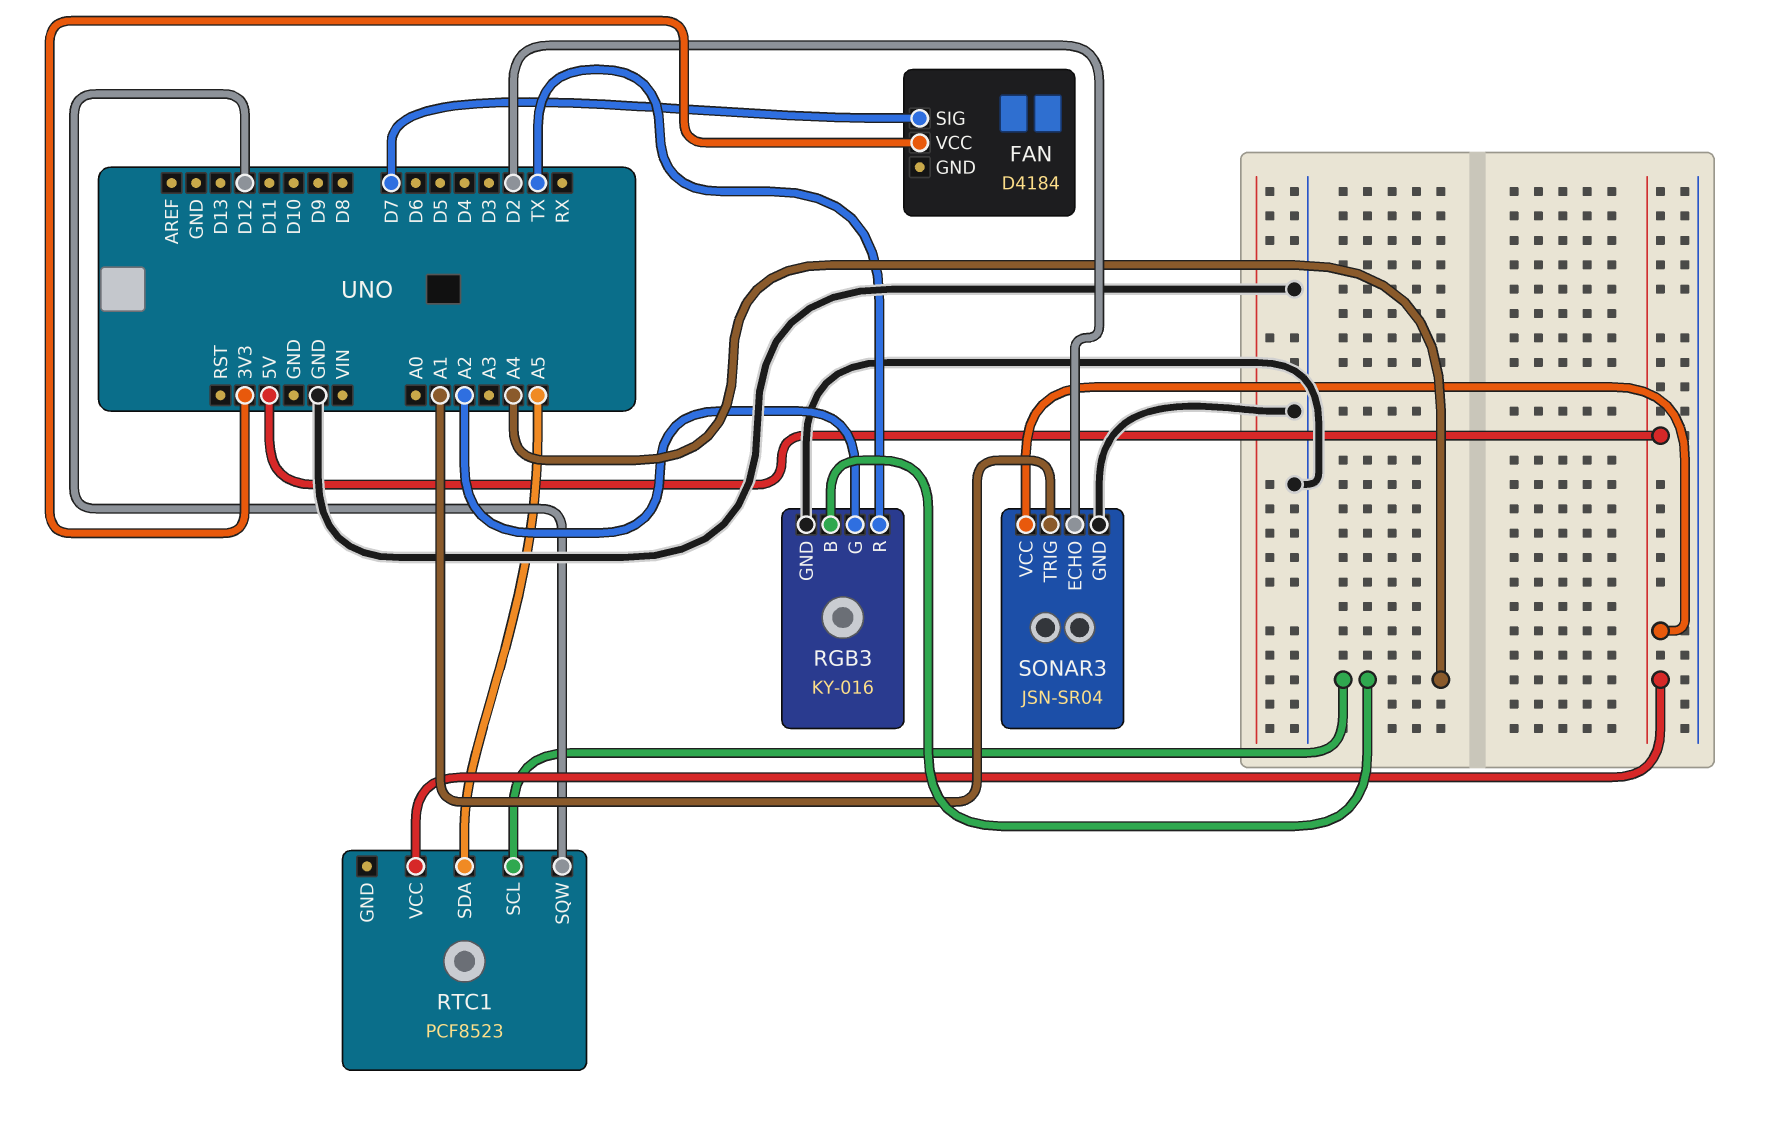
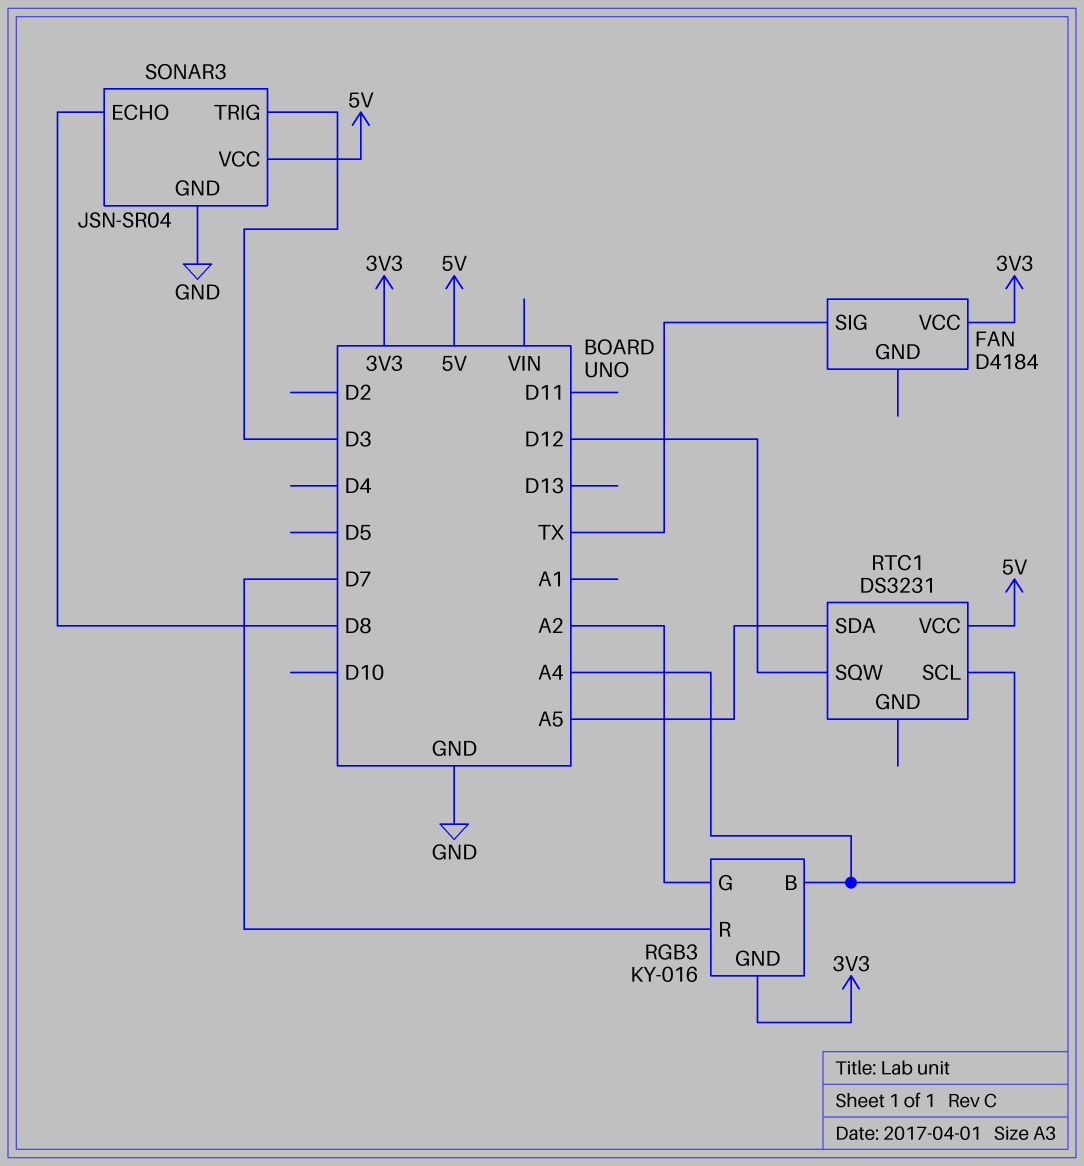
FAN pin SIG: D7 -> TX
RGB3 pin GND: GND -> 3V3
RGB3 pin R: TX -> D7
RTC1: PCF8523 -> DS3231
SONAR3 pin ECHO: D2 -> D8
SONAR3 pin TRIG: A1 -> D3

